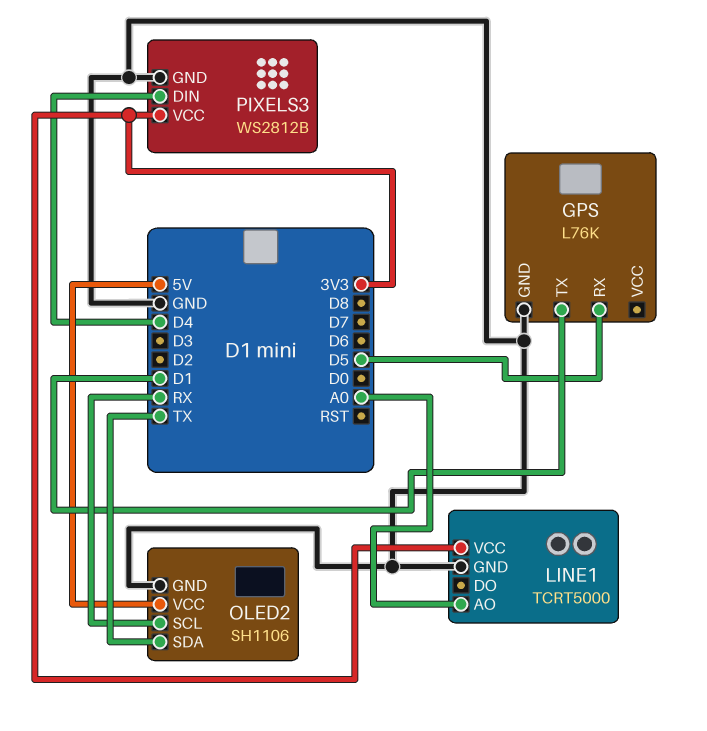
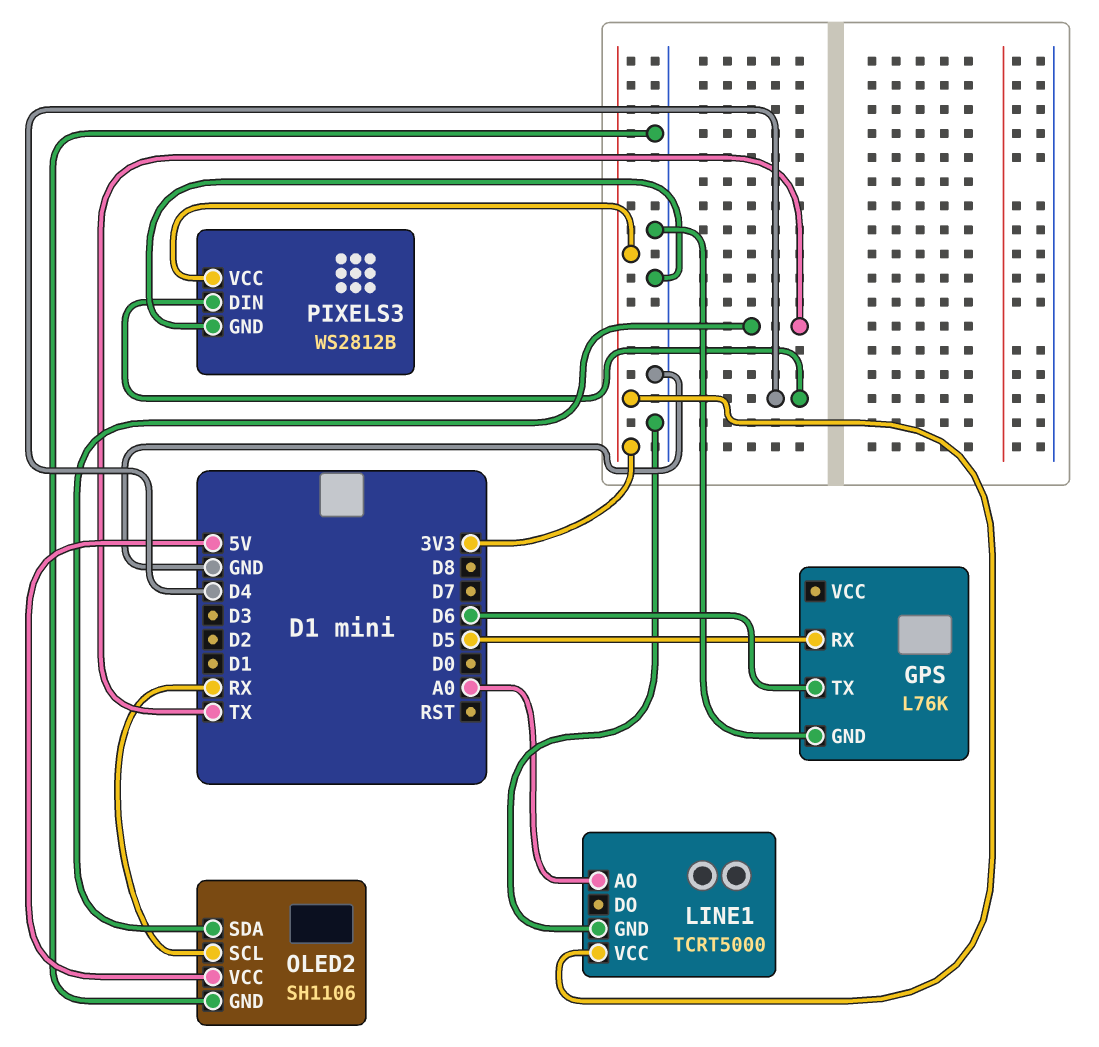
GPS pin TX: D1 -> D6

